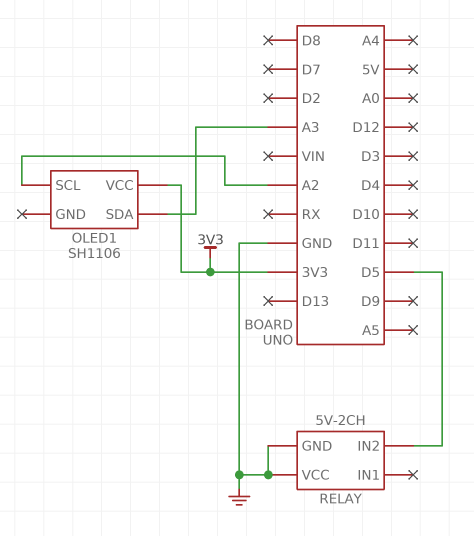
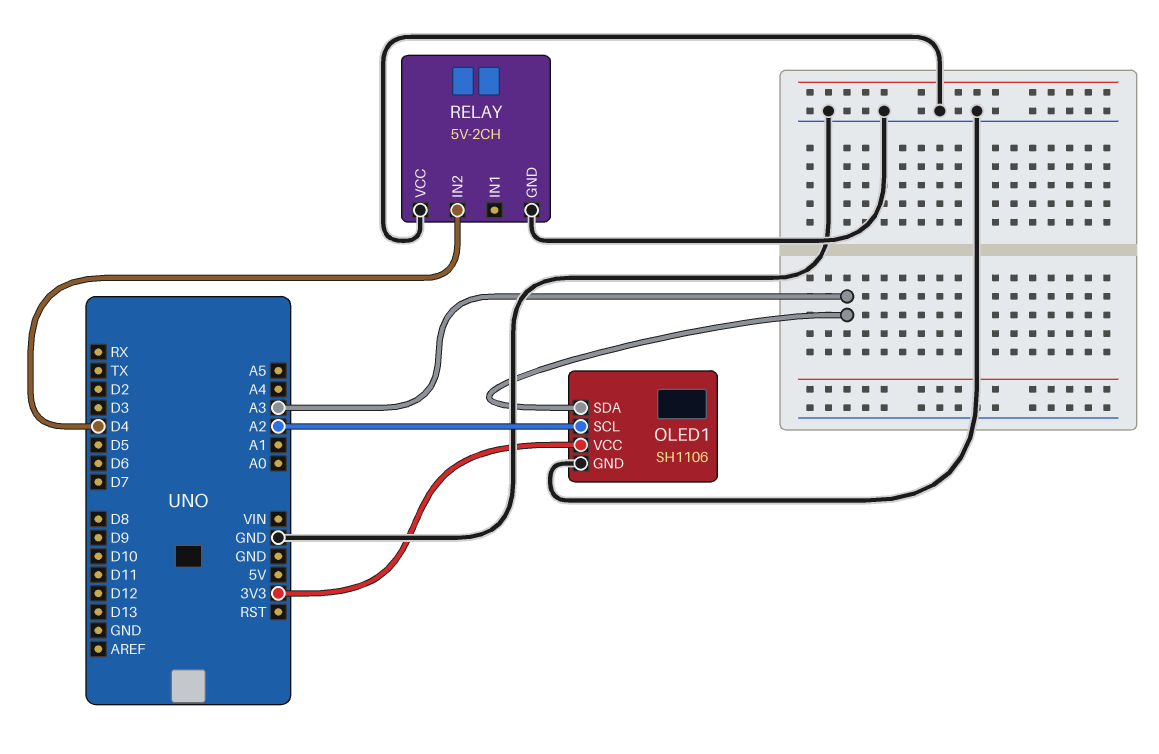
OLED1 pin GND: none -> GND
RELAY pin IN2: D5 -> D4

